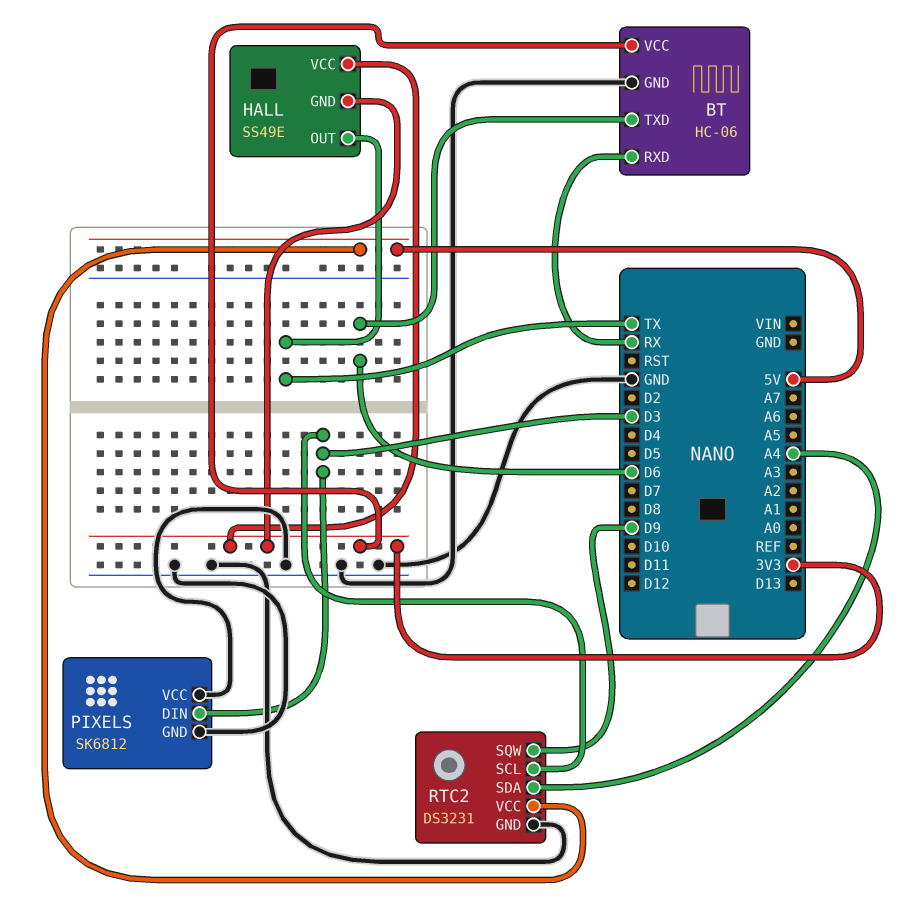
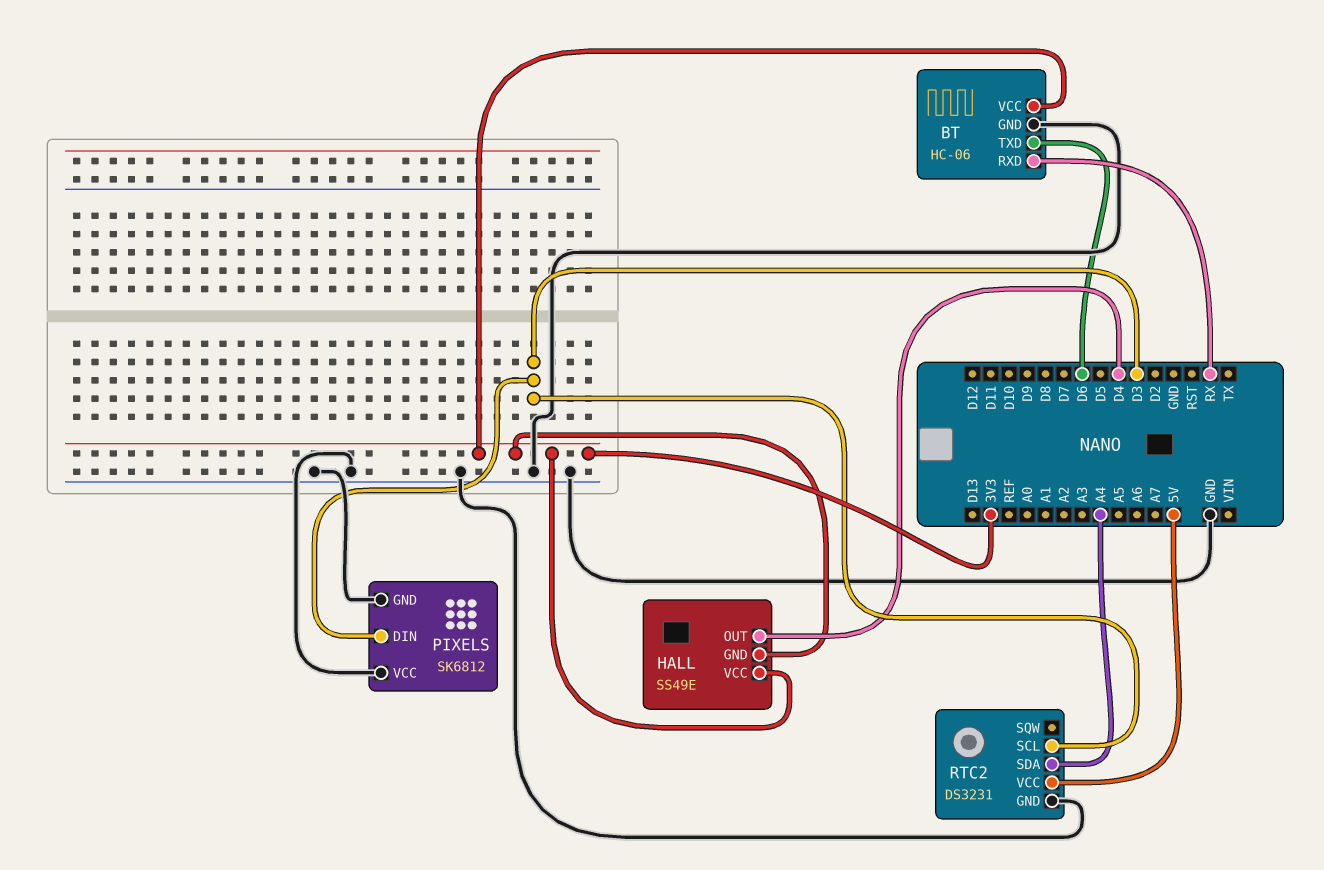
HALL pin OUT: TX -> D4
RTC2 pin SQW: D9 -> none

